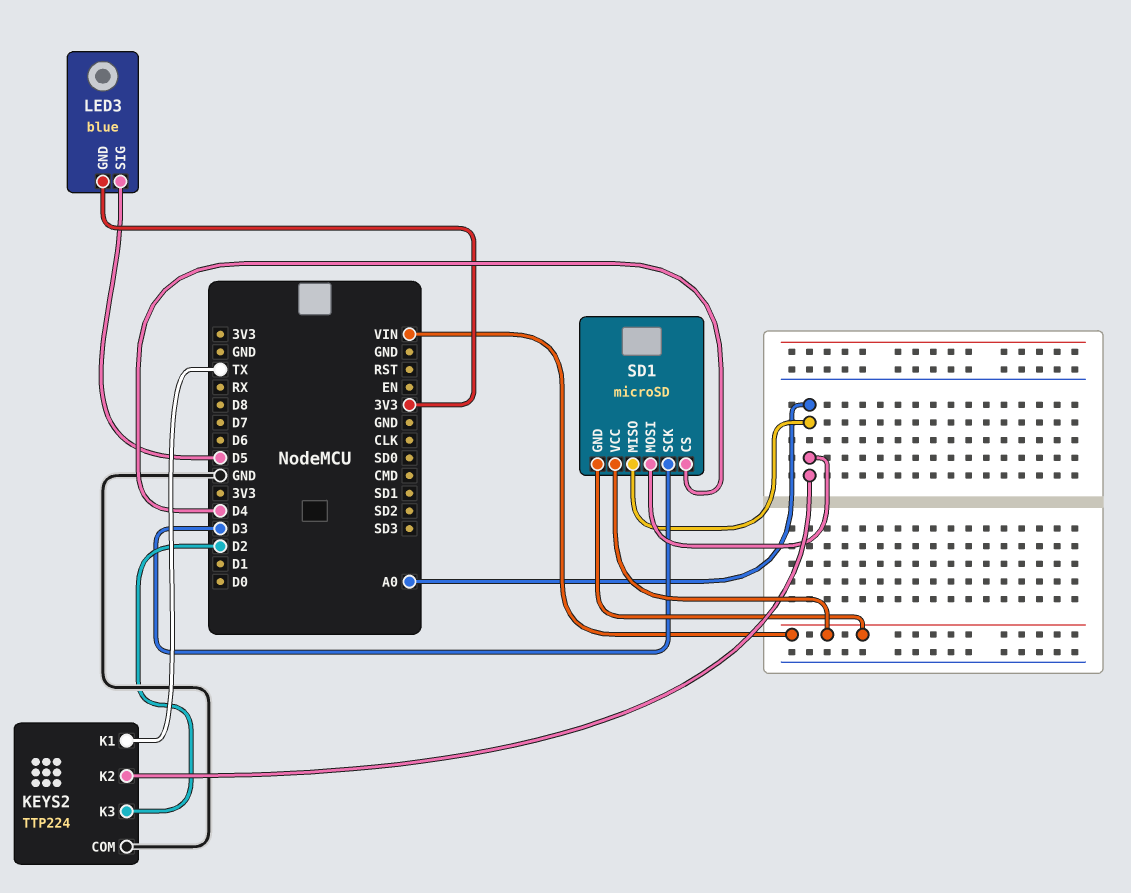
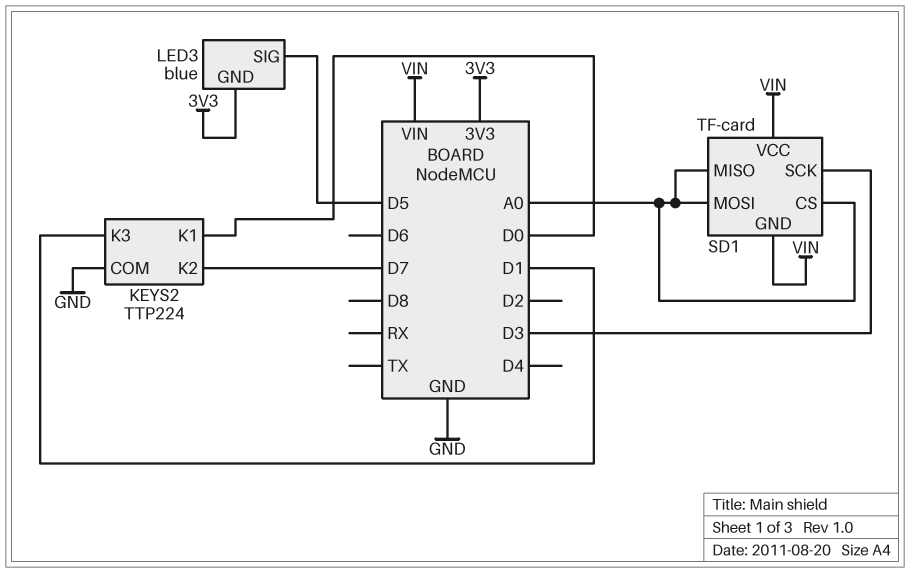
KEYS2 pin K1: TX -> D0
KEYS2 pin K2: A0 -> D7
KEYS2 pin K3: D2 -> D1
SD1: microSD -> TF-card
SD1 pin CS: D4 -> A0

